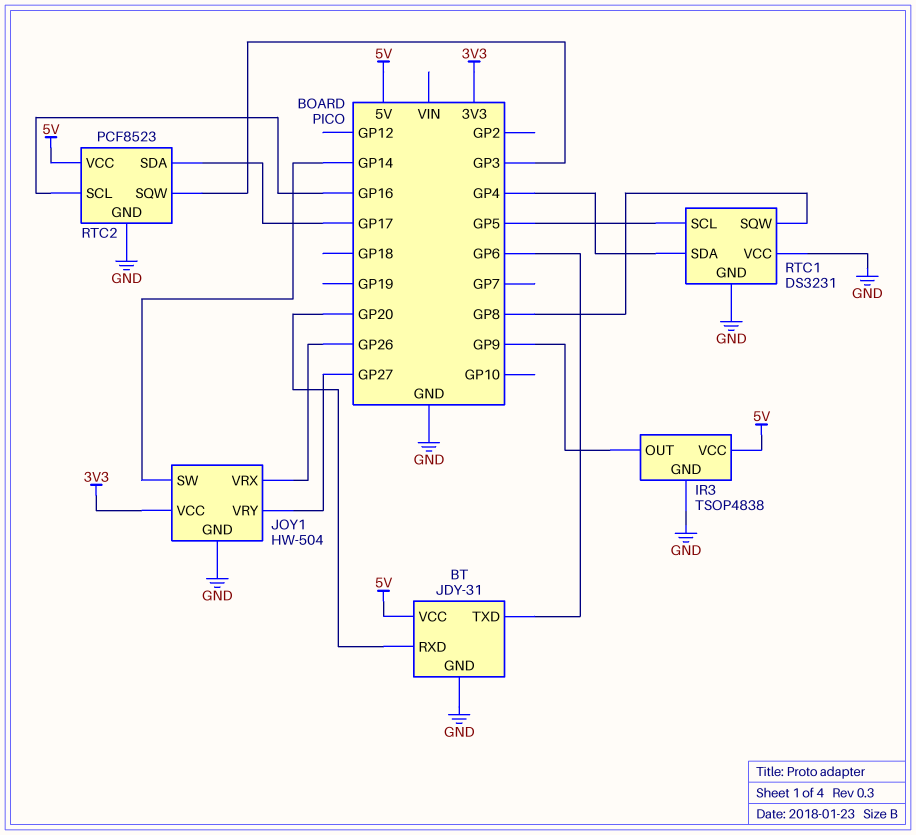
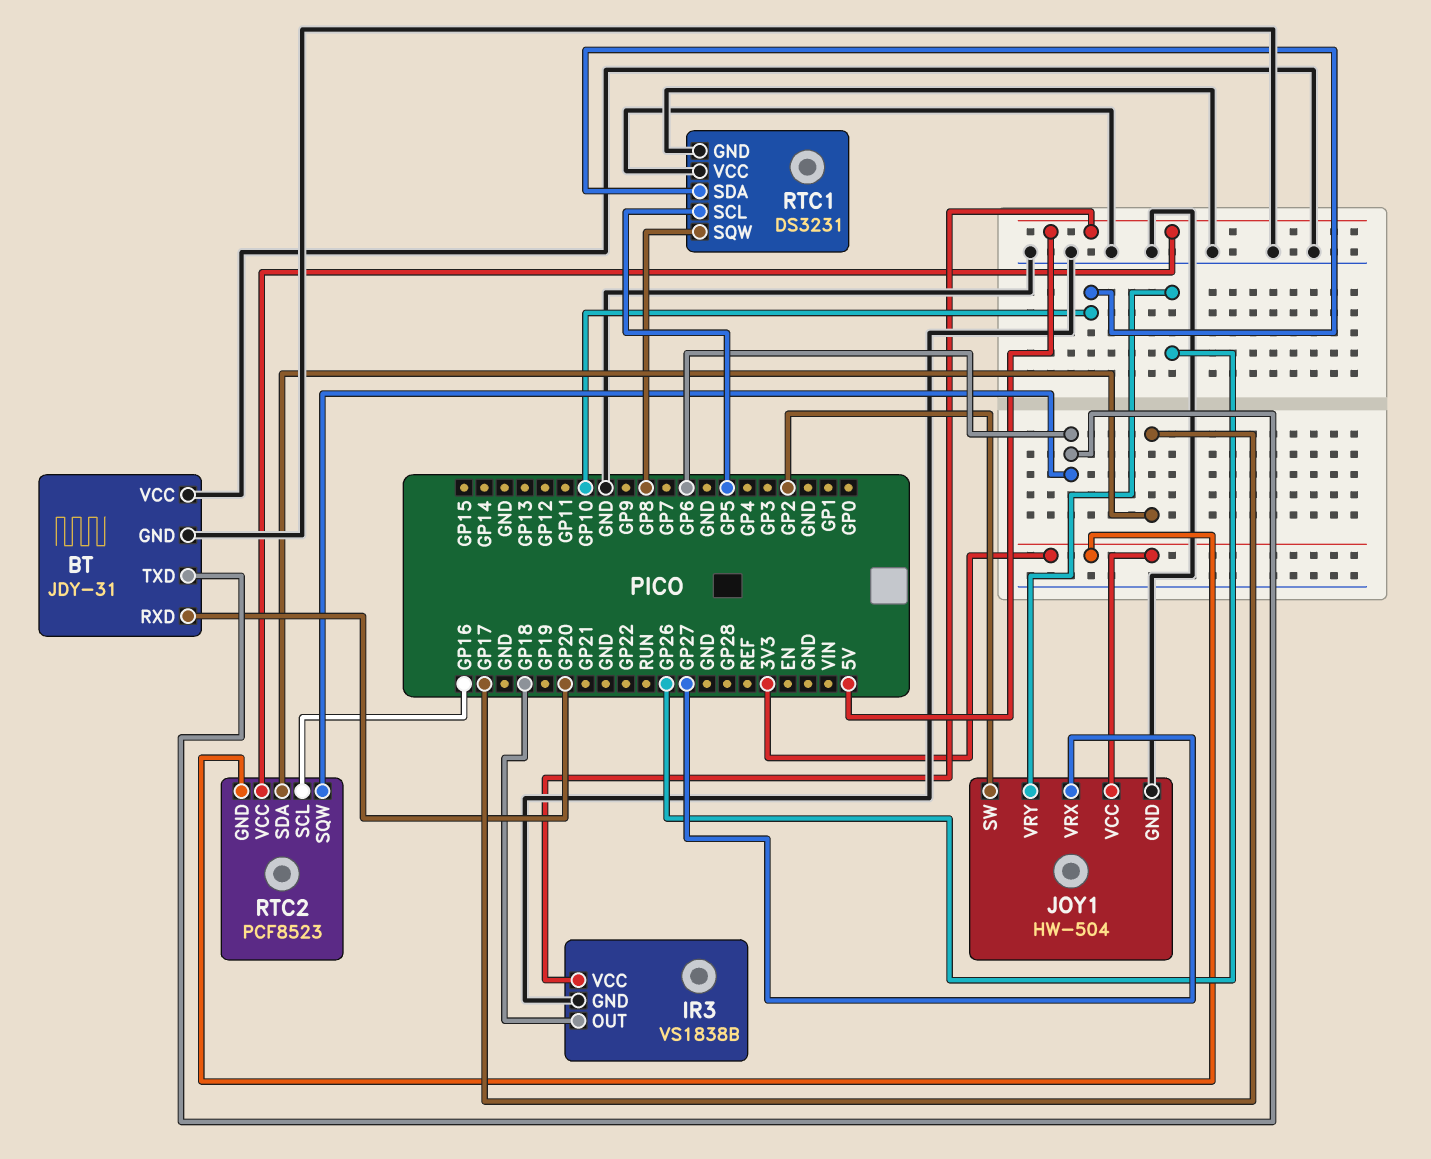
BT pin VCC: 5V -> GND
IR3: TSOP4838 -> VS1838B
IR3 pin OUT: GP9 -> GP18
JOY1 pin SW: GP14 -> GP2
JOY1 pin VRX: GP26 -> GP27
JOY1 pin VRY: GP27 -> GP26
RTC1 pin SDA: GP4 -> GP10
RTC2 pin GND: GND -> 3V3
RTC2 pin SQW: GP3 -> GP6

